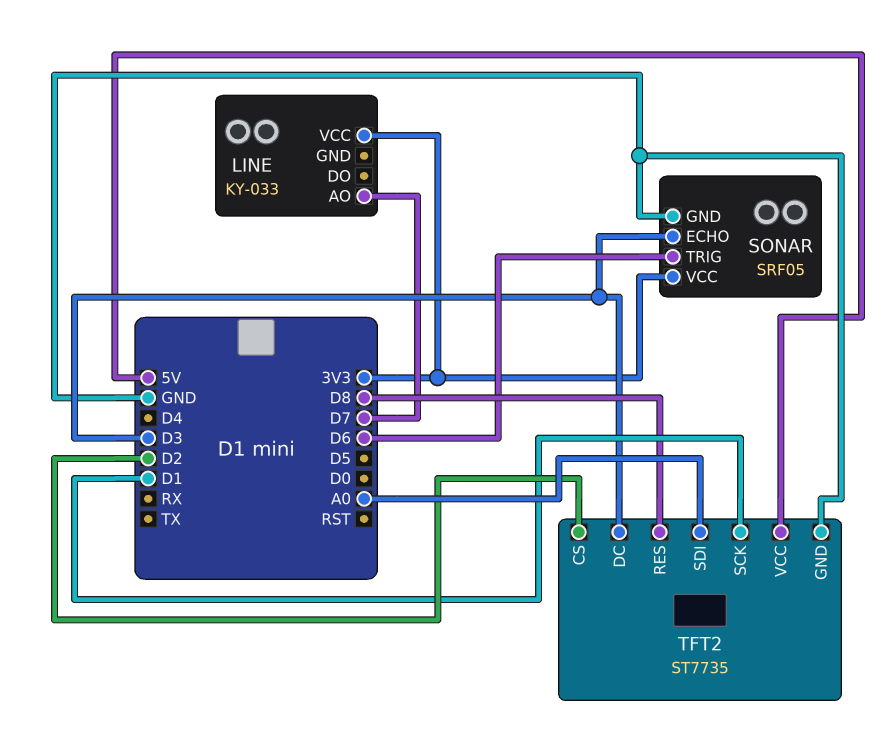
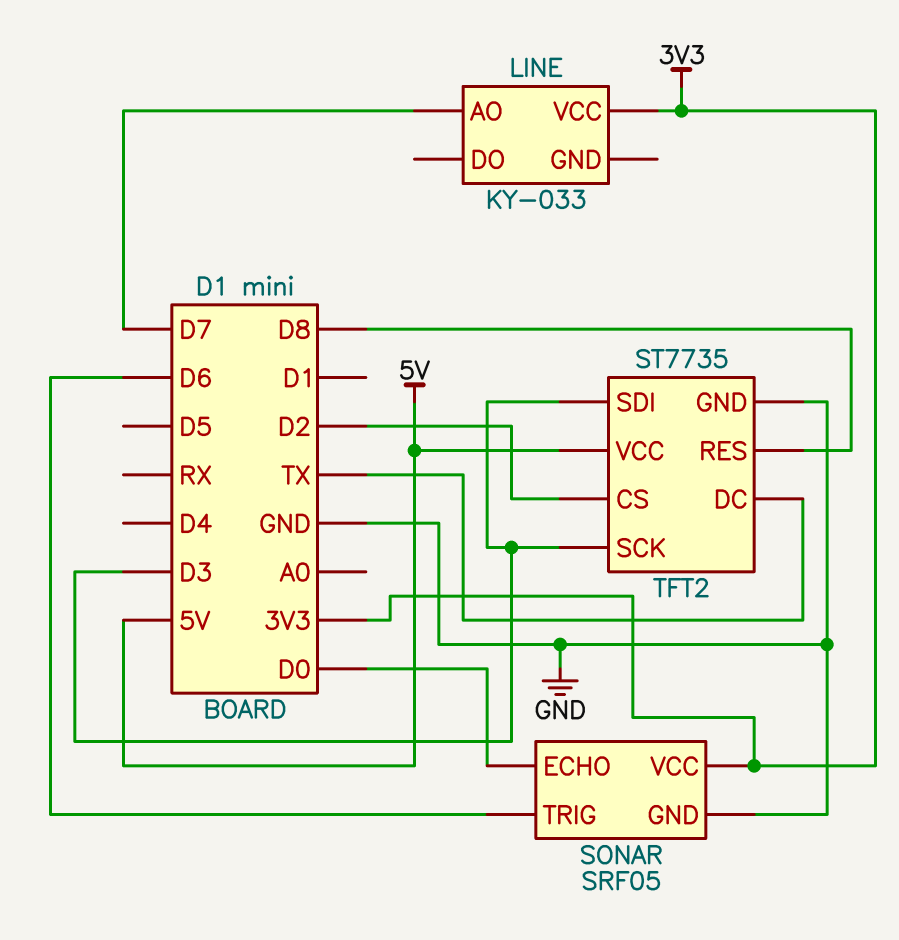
SONAR pin ECHO: D3 -> D0
TFT2 pin DC: D3 -> TX
TFT2 pin SCK: D1 -> D3
TFT2 pin SDI: A0 -> D3

